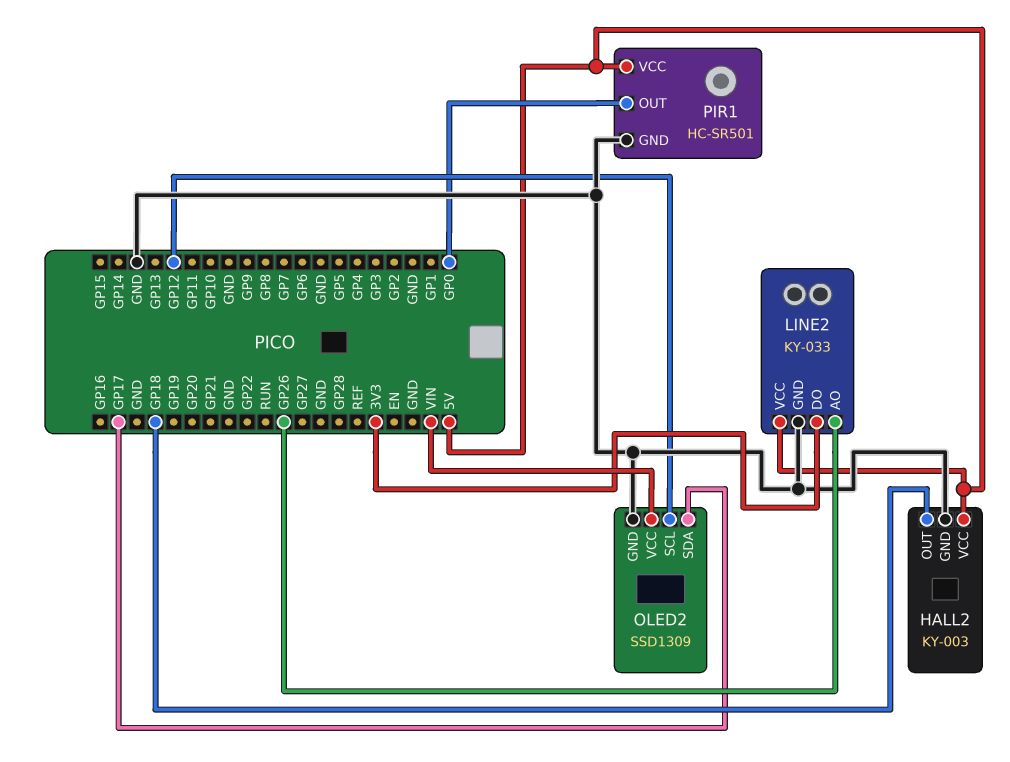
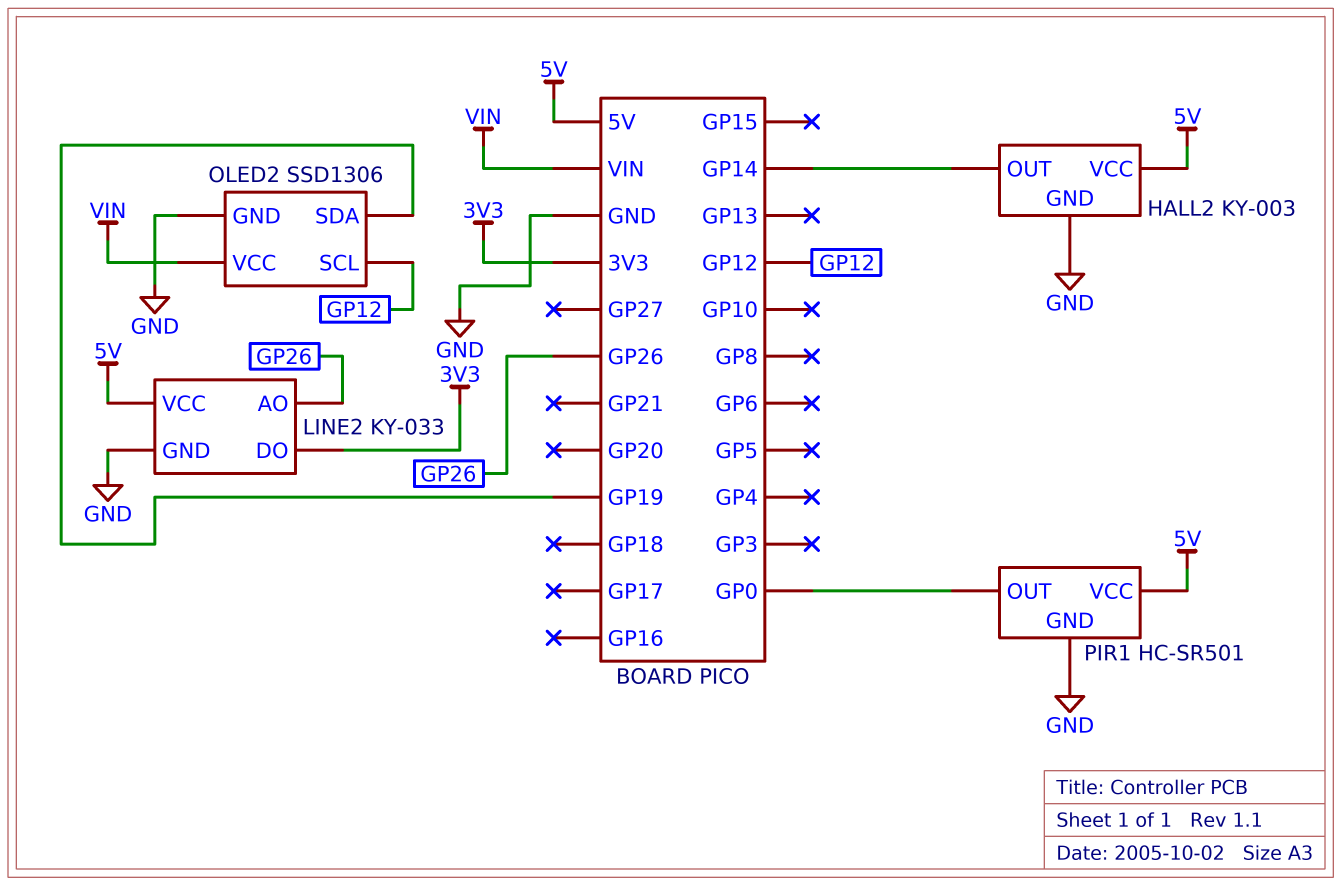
HALL2 pin OUT: GP18 -> GP14
OLED2: SSD1309 -> SSD1306
OLED2 pin SDA: GP17 -> GP19

